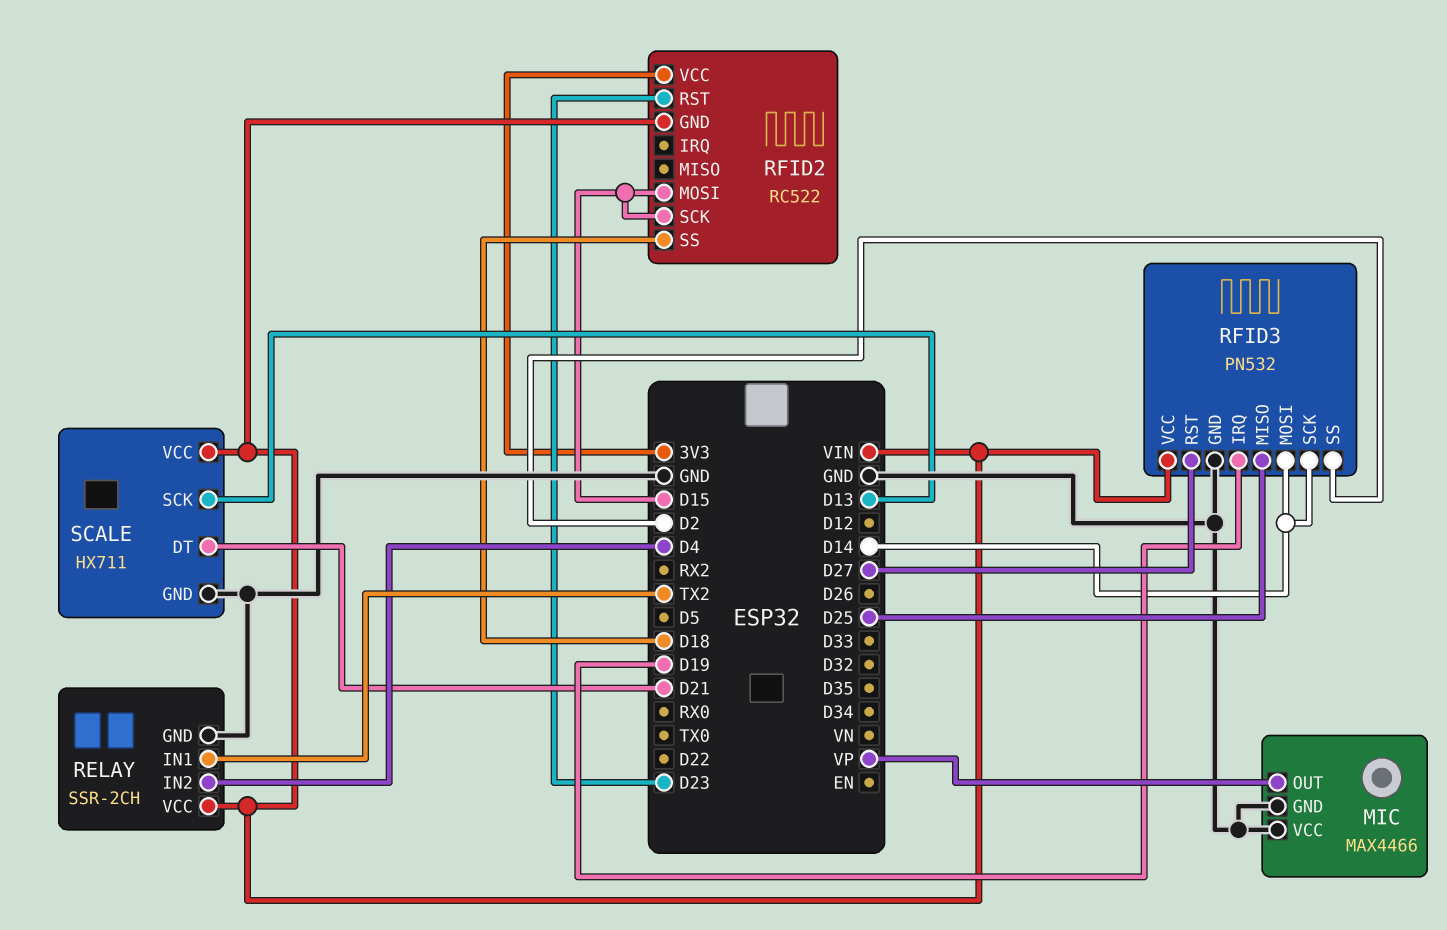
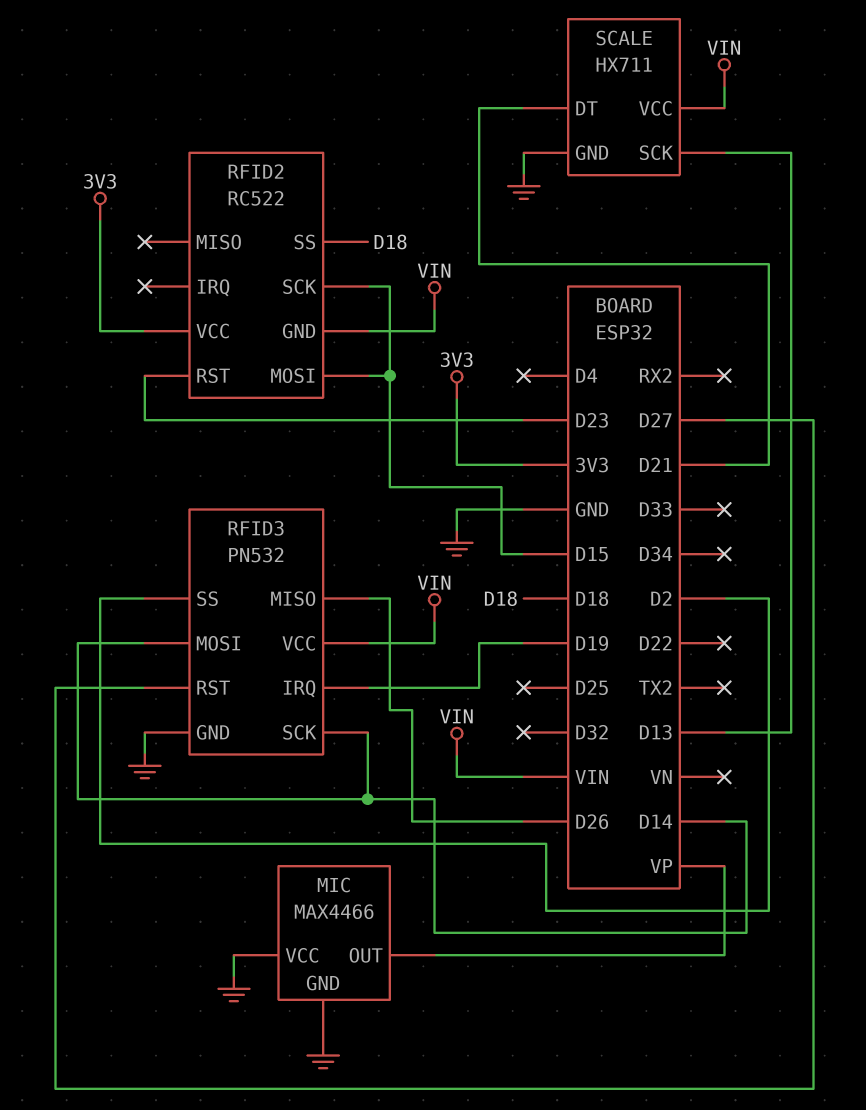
RELAY: SSR-2CH -> none
RELAY pin GND: GND -> none
RELAY pin IN1: TX2 -> none
RELAY pin IN2: D4 -> none
RELAY pin VCC: VIN -> none
RFID3 pin MISO: D25 -> D26

